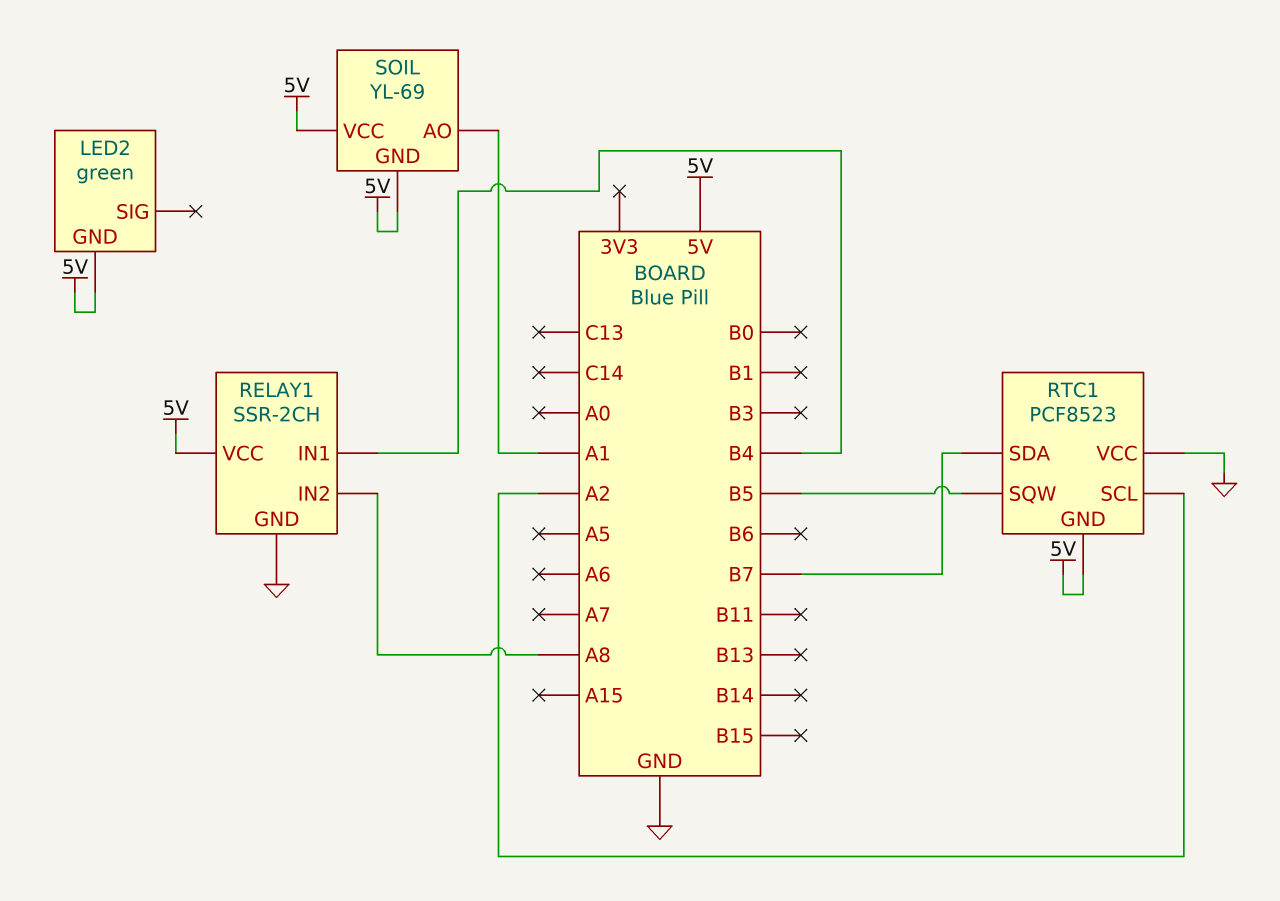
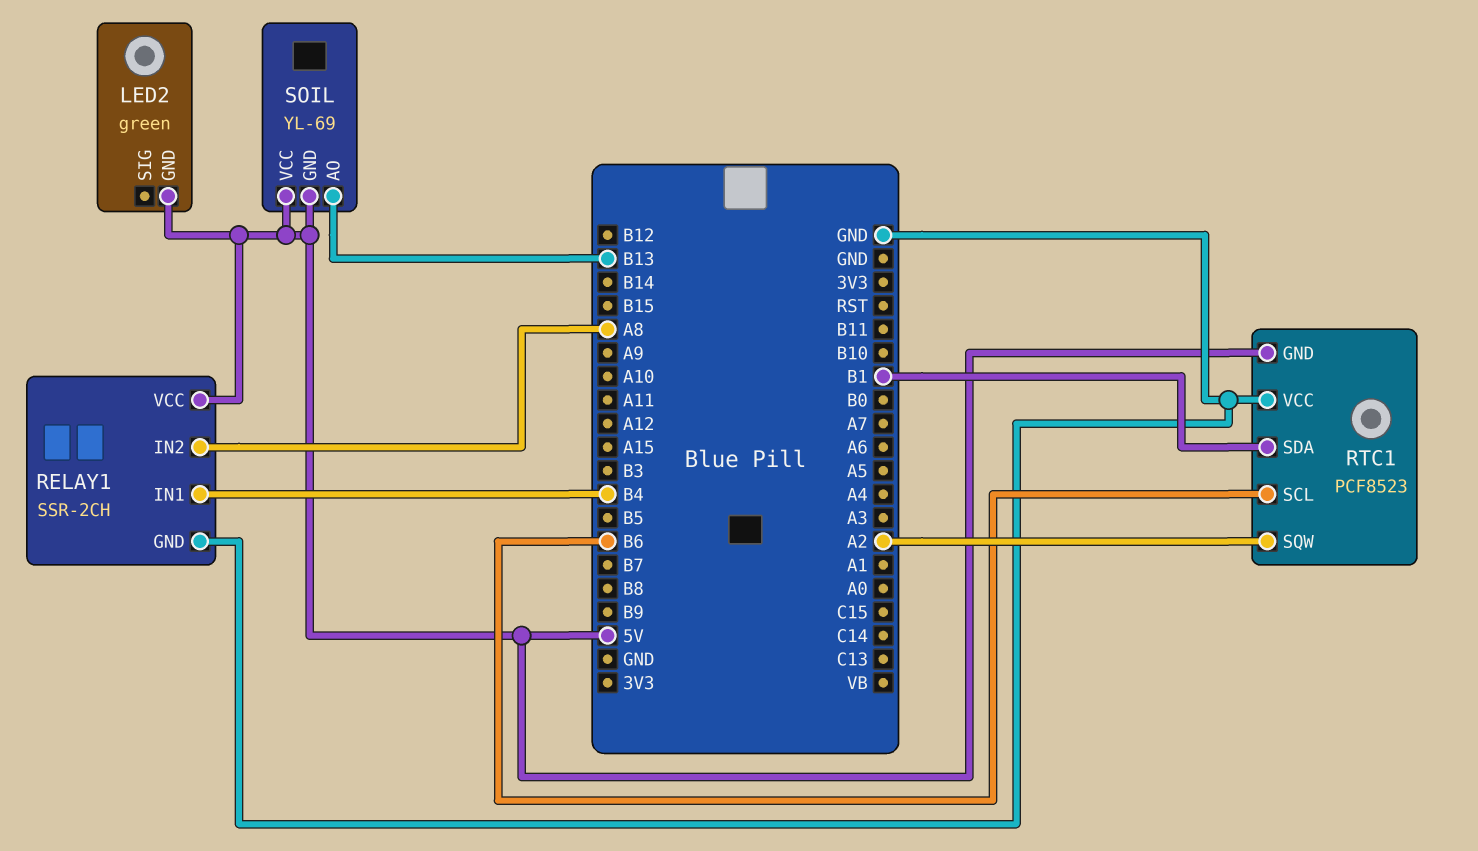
RTC1 pin SCL: A2 -> B6
RTC1 pin SDA: B7 -> B1
RTC1 pin SQW: B5 -> A2
SOIL pin AO: A1 -> B13

